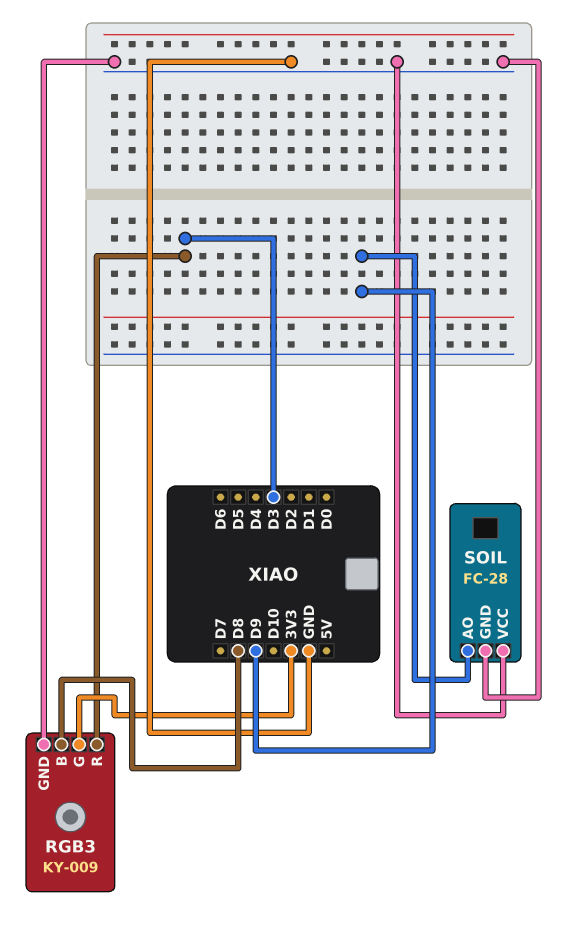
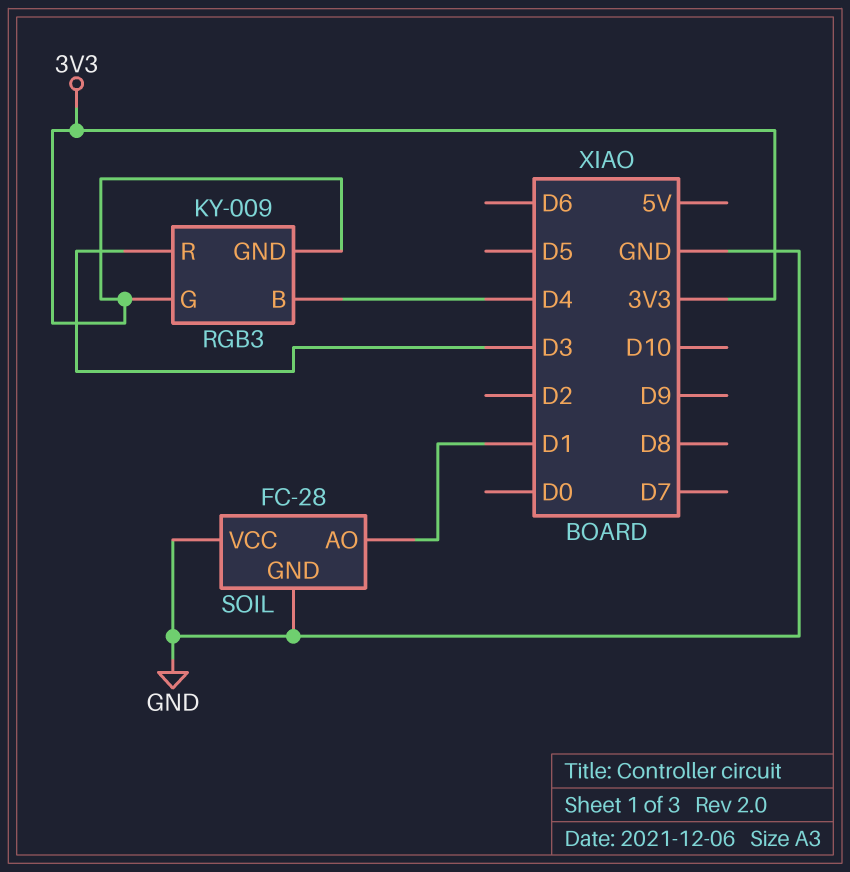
RGB3 pin B: D8 -> D4
RGB3 pin GND: GND -> 3V3
SOIL pin AO: D9 -> D1

